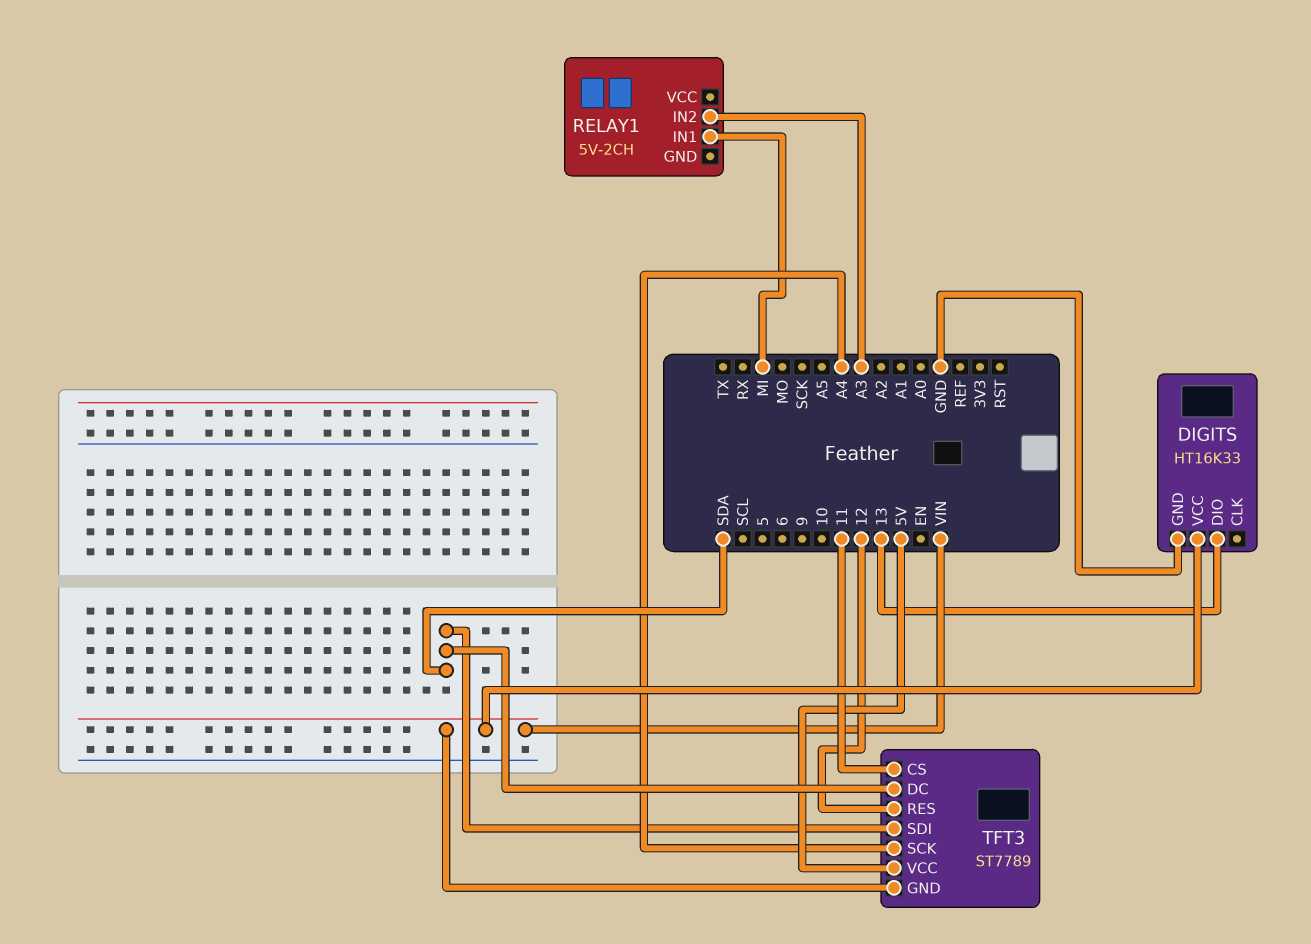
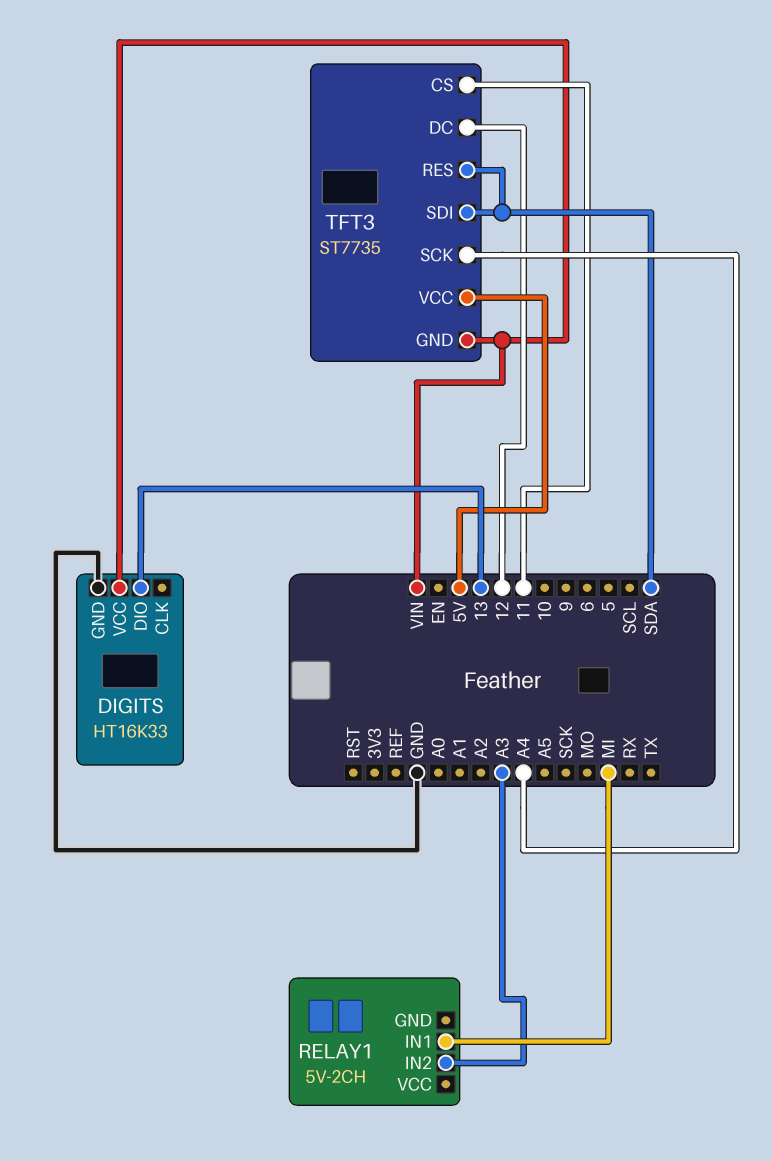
TFT3: ST7789 -> ST7735
TFT3 pin DC: SDA -> 12
TFT3 pin RES: 12 -> SDA

